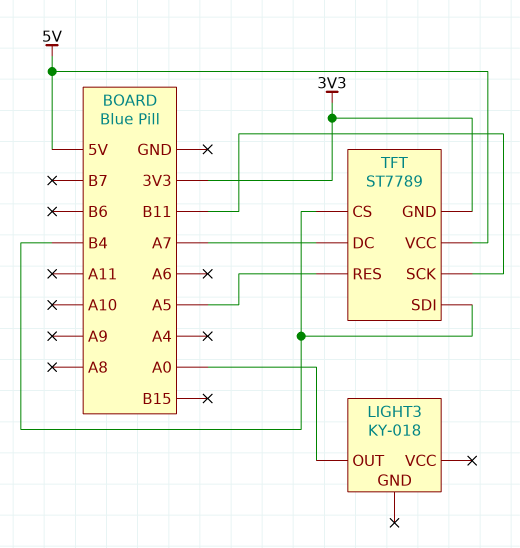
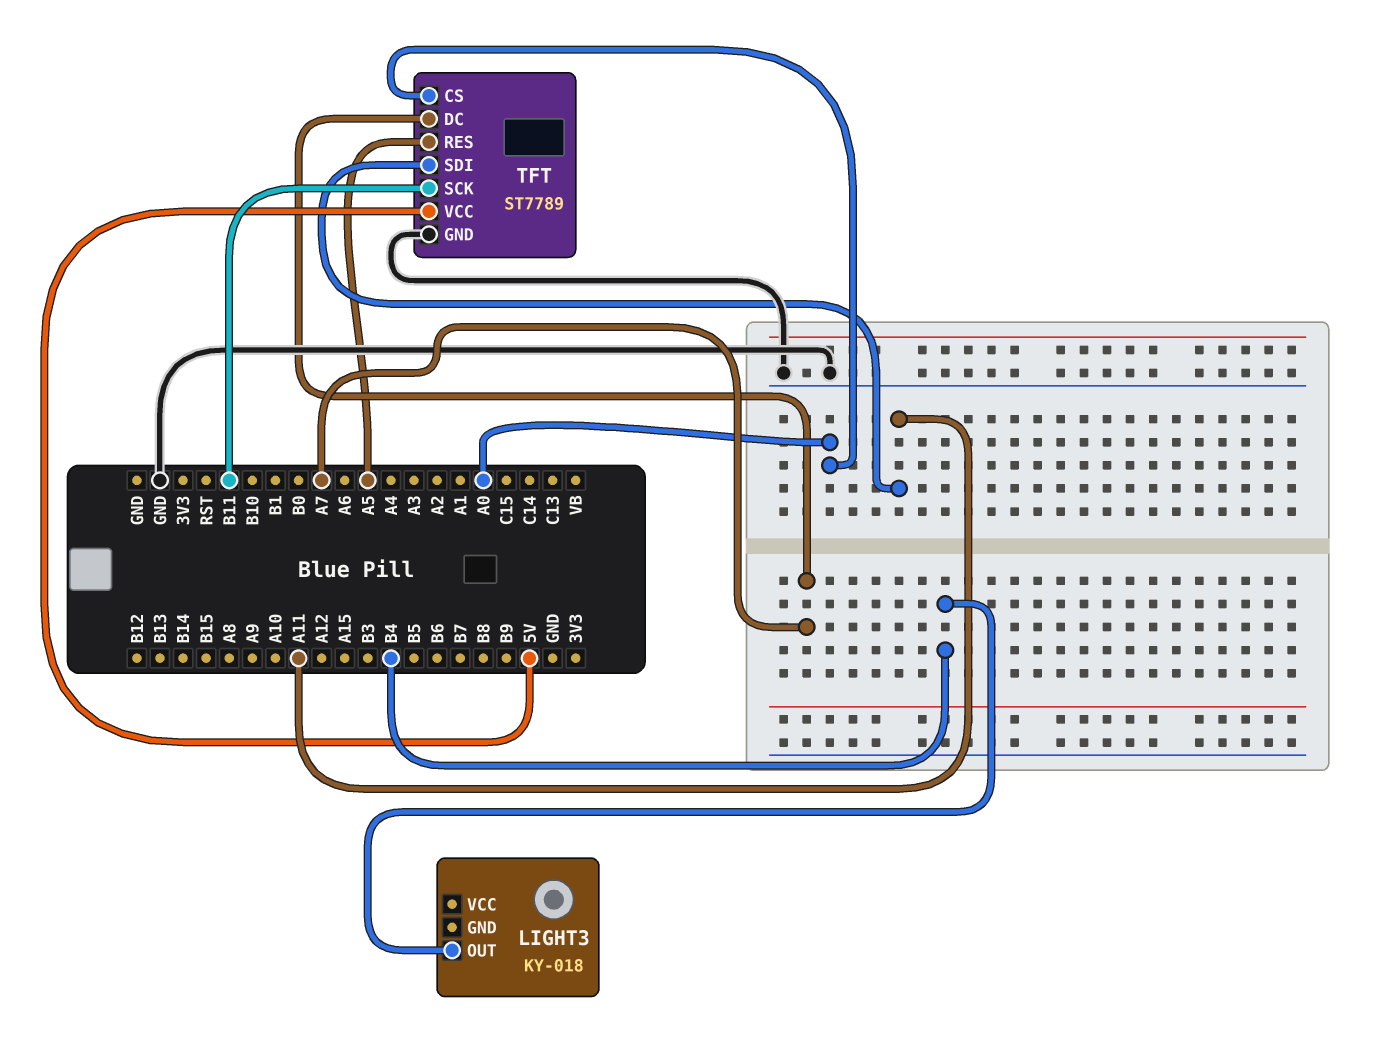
LIGHT3 pin OUT: A0 -> B4
TFT pin CS: B4 -> A0
TFT pin GND: 3V3 -> GND
TFT pin SDI: B4 -> A11

